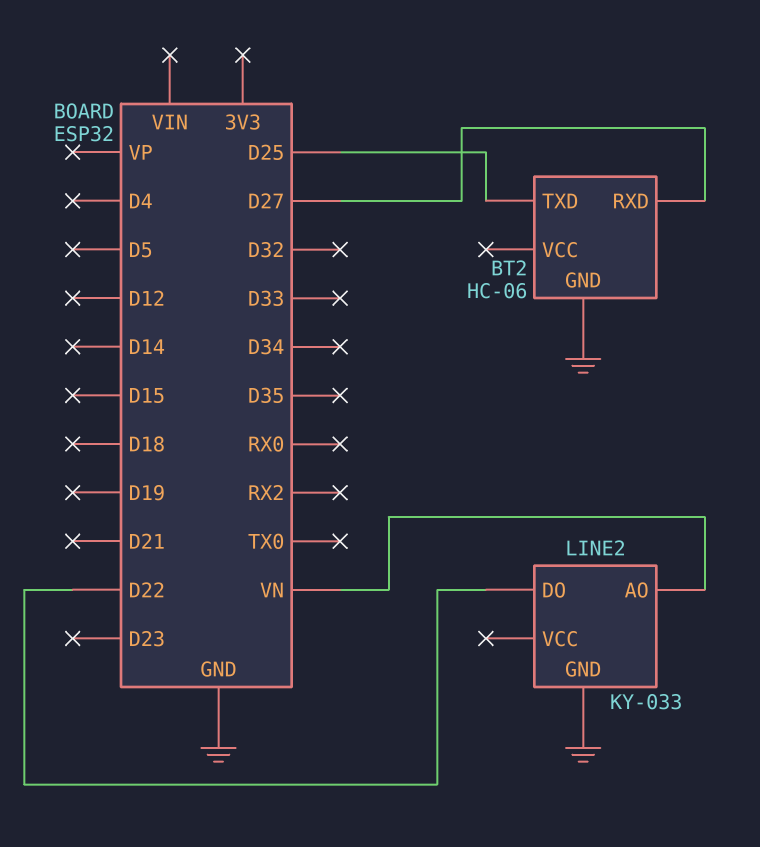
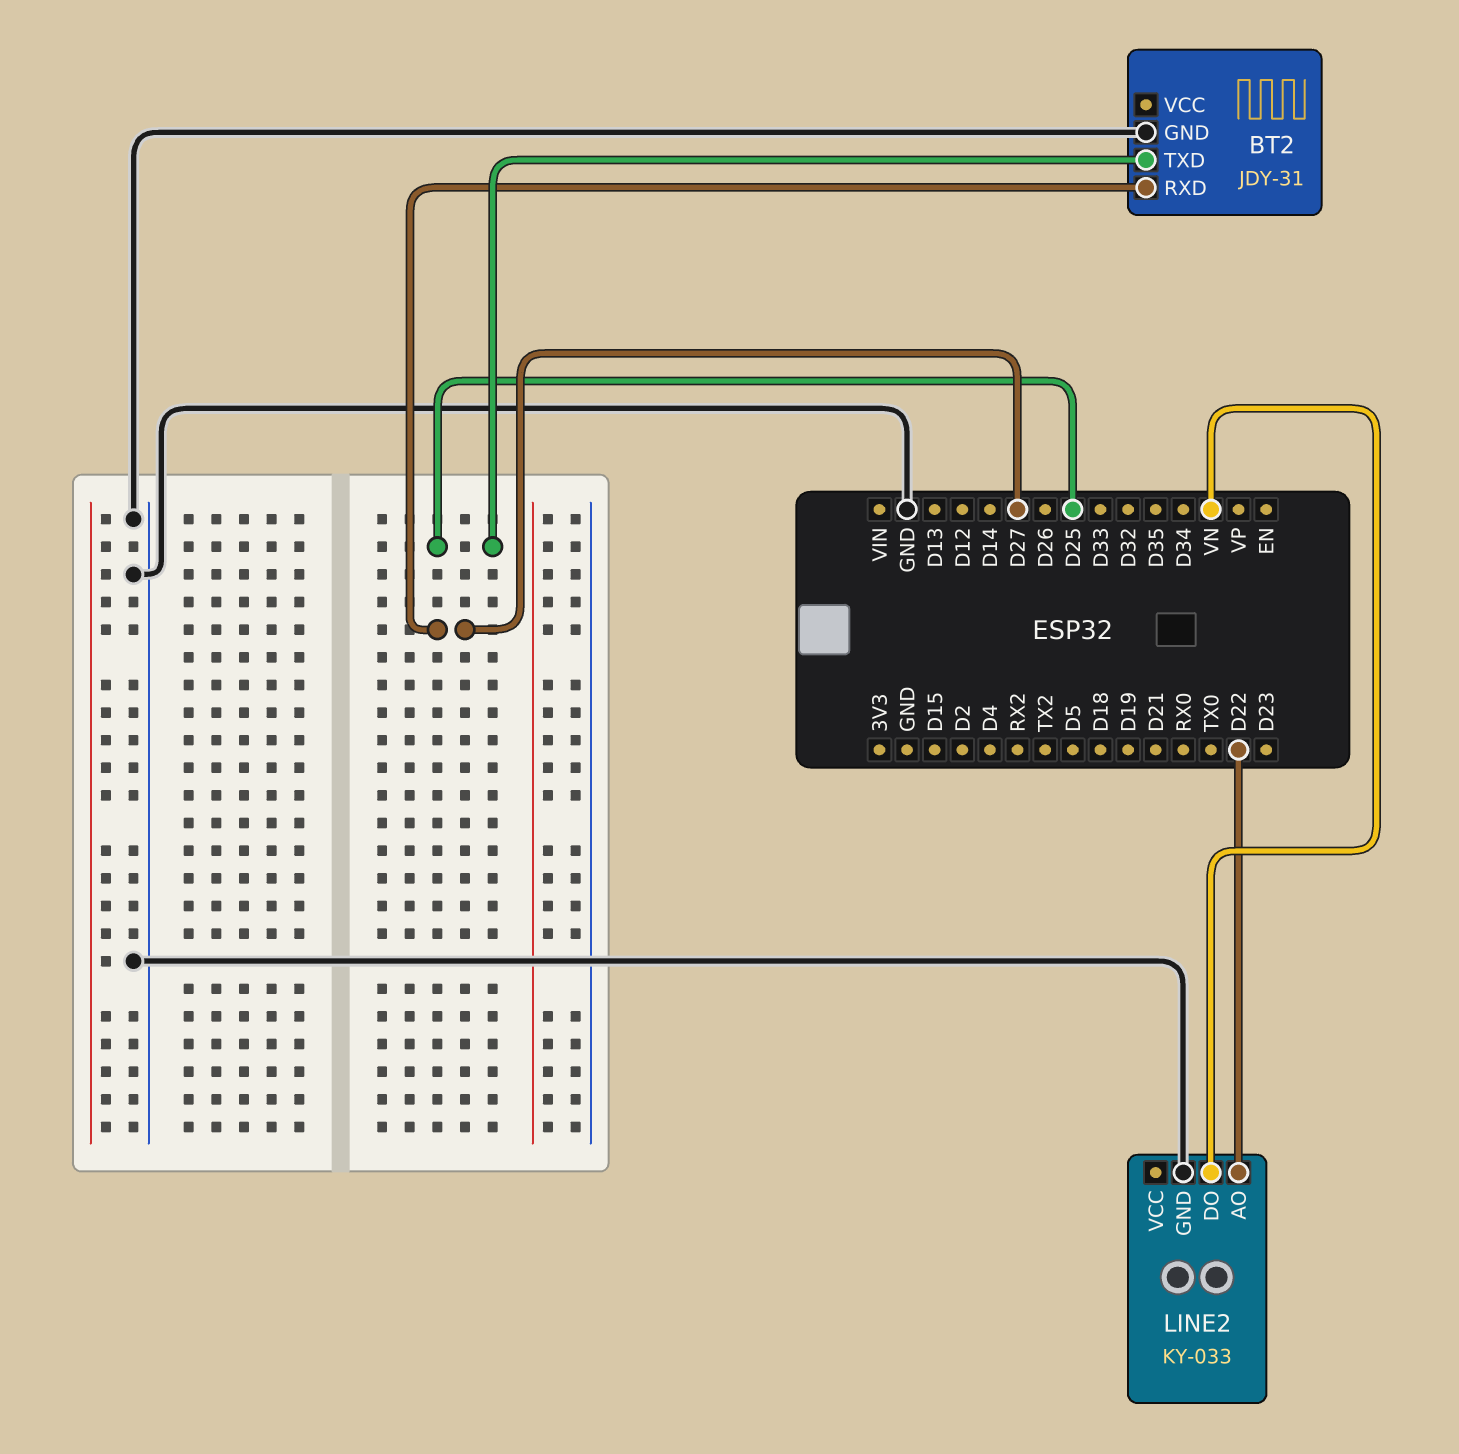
BT2: HC-06 -> JDY-31
LINE2 pin AO: VN -> D22
LINE2 pin DO: D22 -> VN

